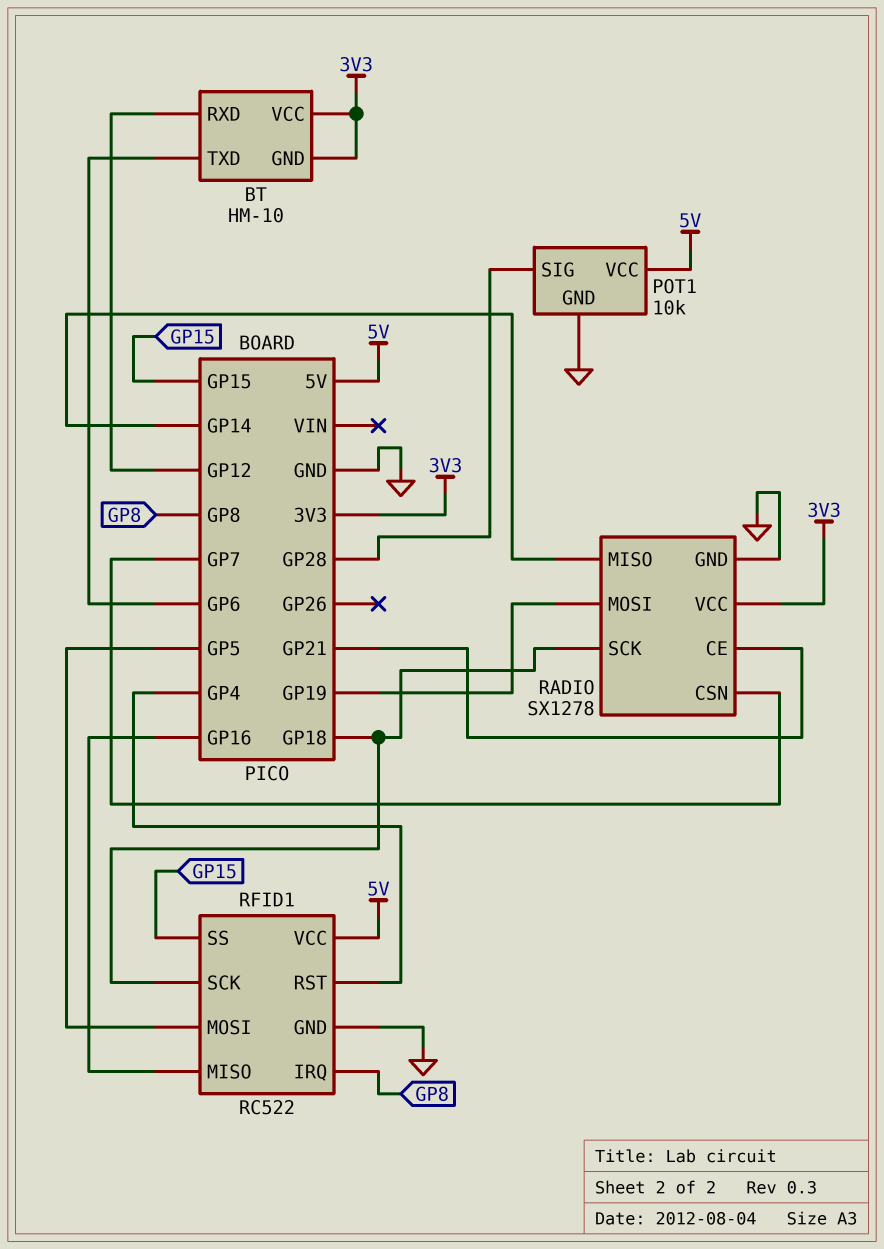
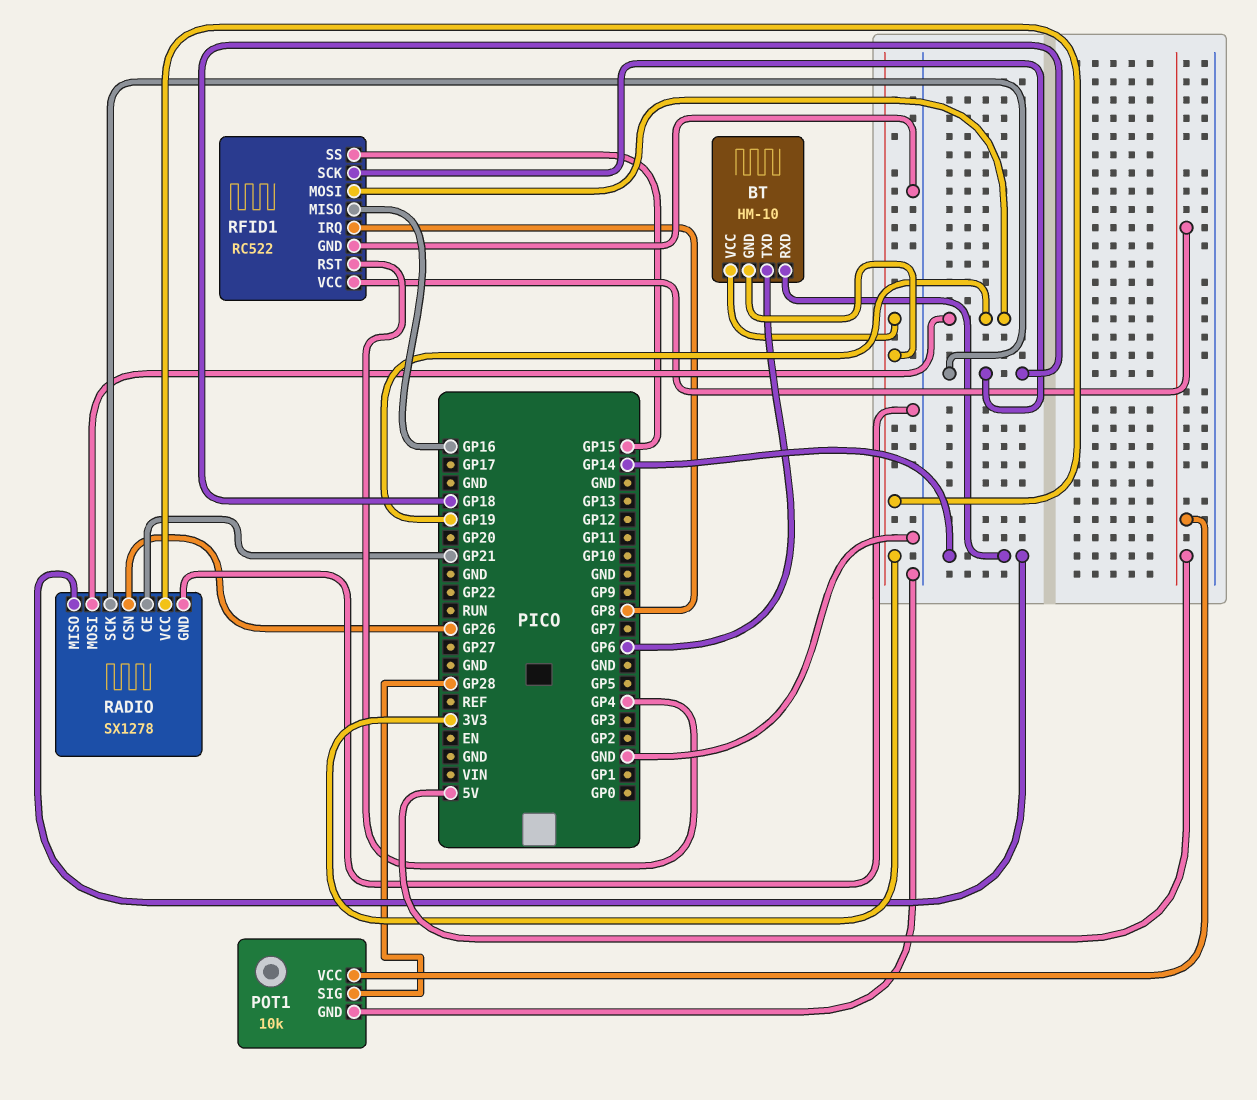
BT pin RXD: GP12 -> GP14
RADIO pin CSN: GP7 -> GP26
RFID1 pin MOSI: GP5 -> GP19

